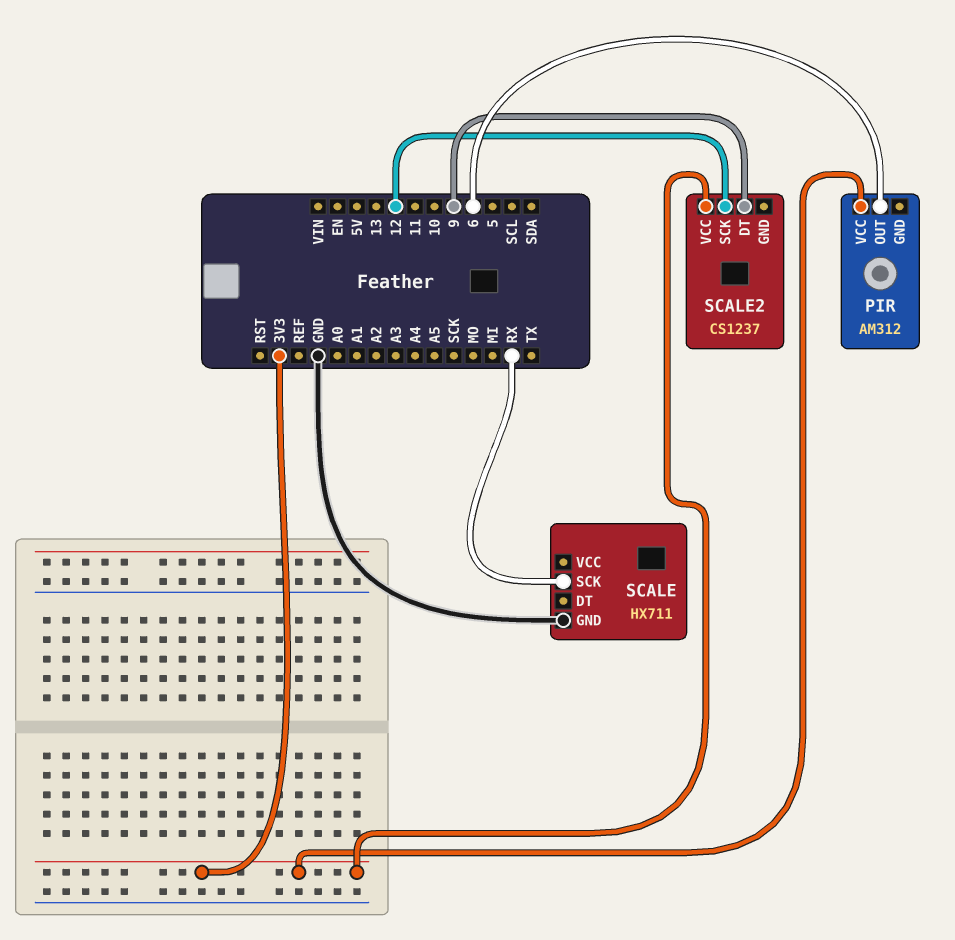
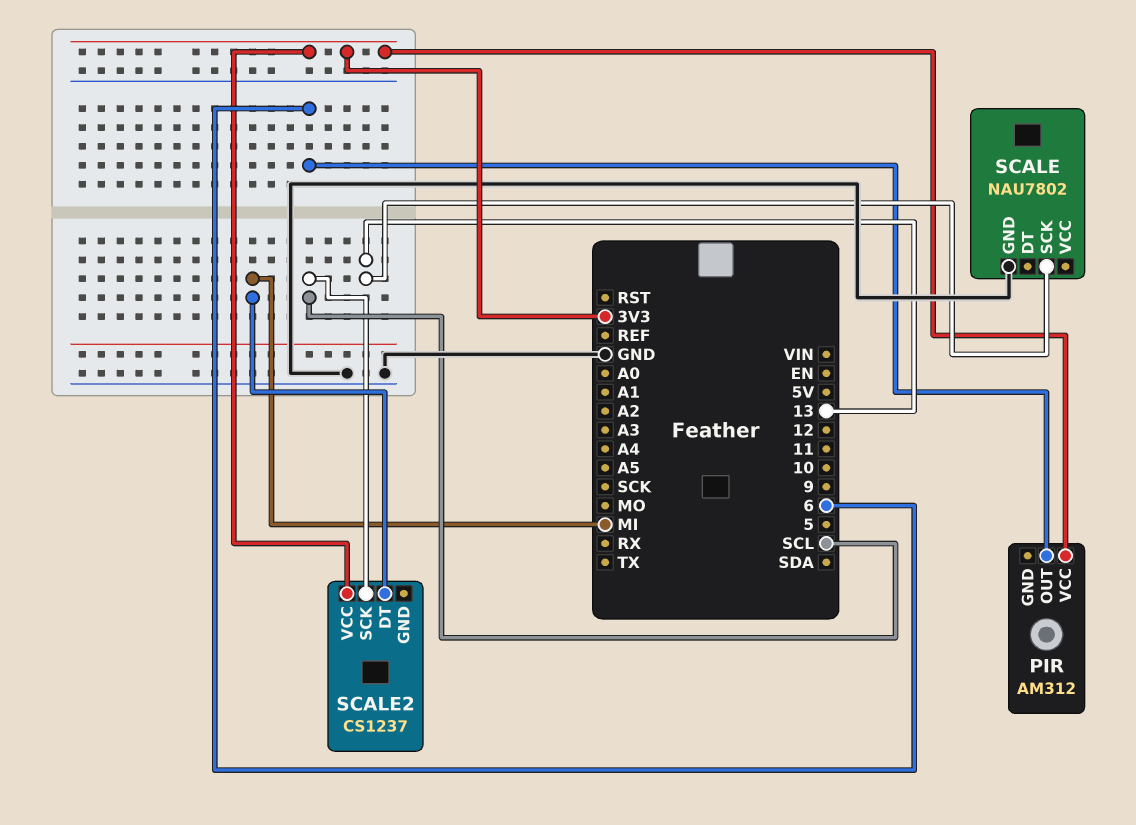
SCALE: HX711 -> NAU7802
SCALE pin SCK: RX -> 13
SCALE2 pin DT: 9 -> MI
SCALE2 pin SCK: 12 -> SCL

